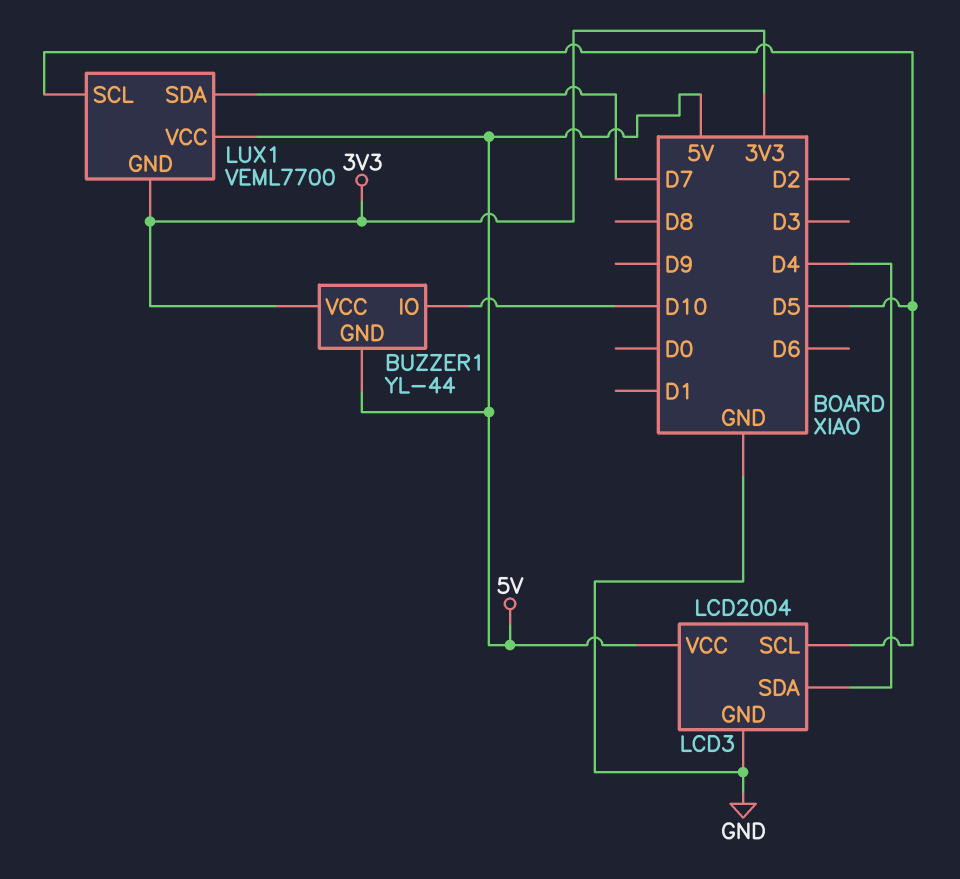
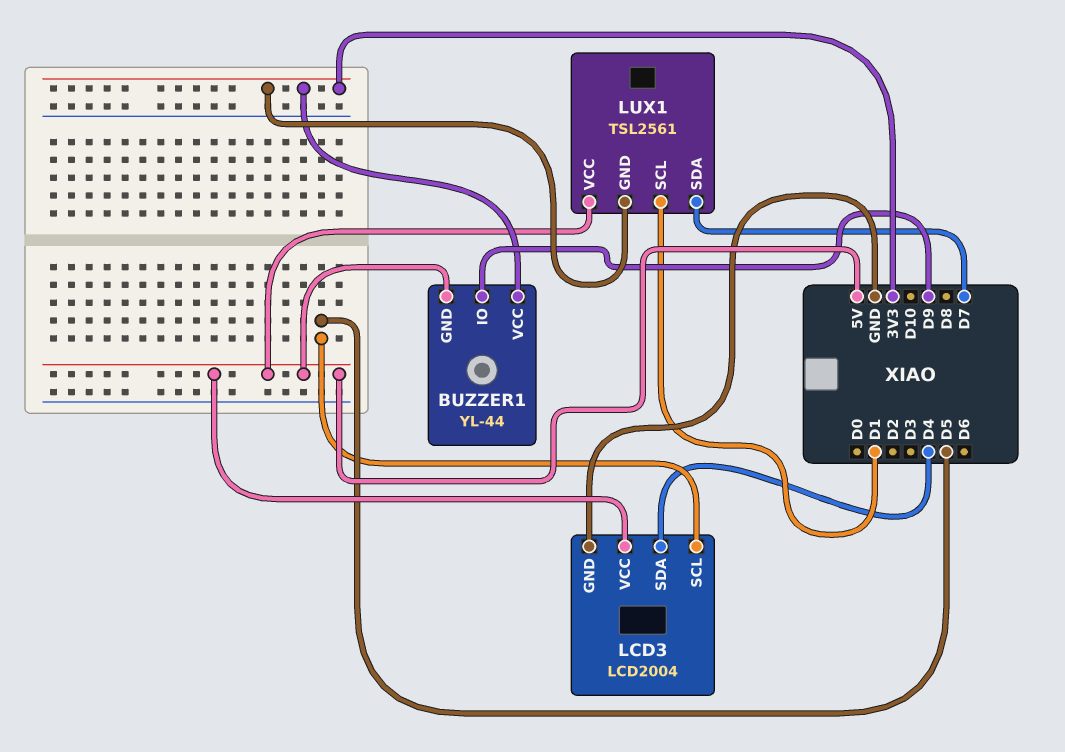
BUZZER1 pin IO: D10 -> D9
LUX1: VEML7700 -> TSL2561
LUX1 pin SCL: D5 -> D1

